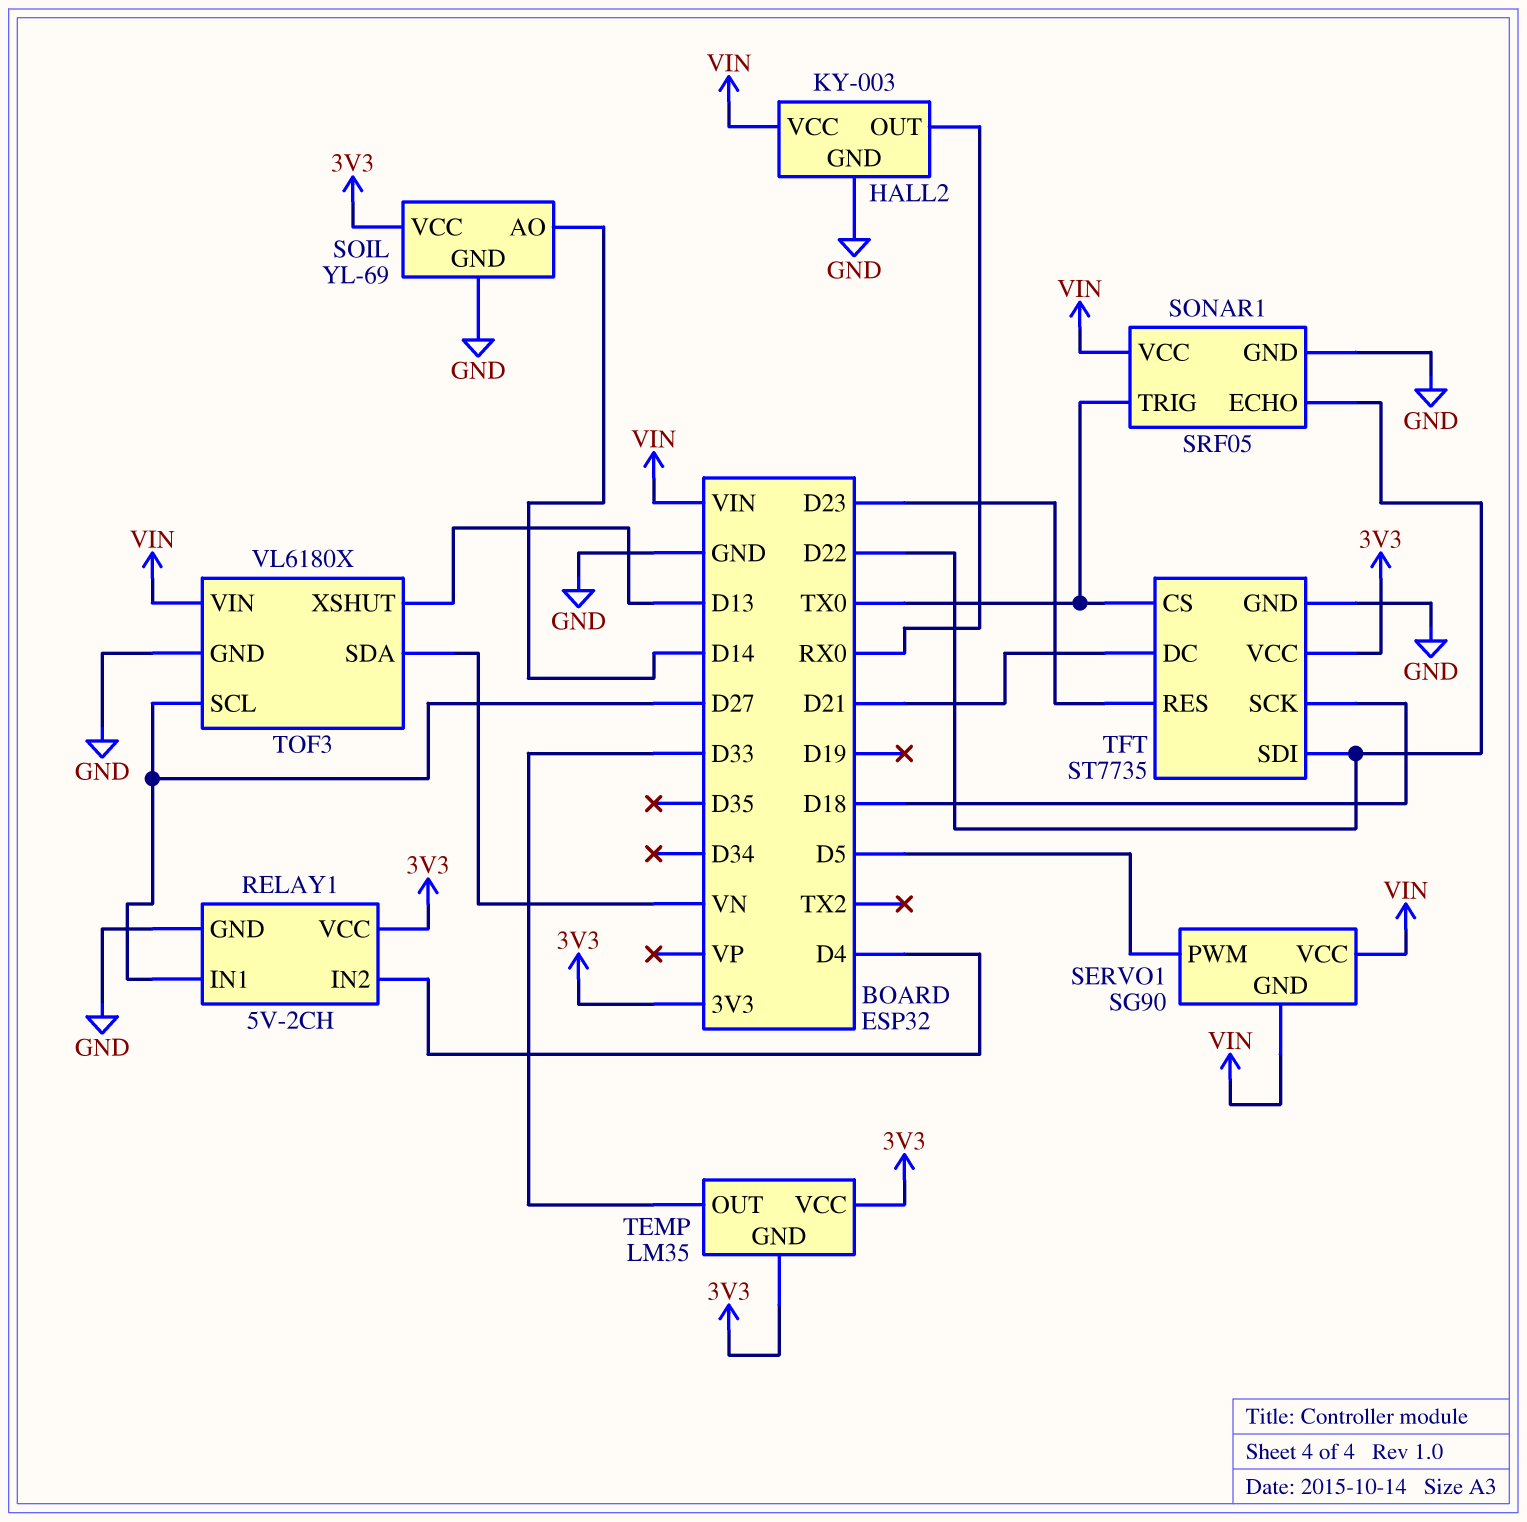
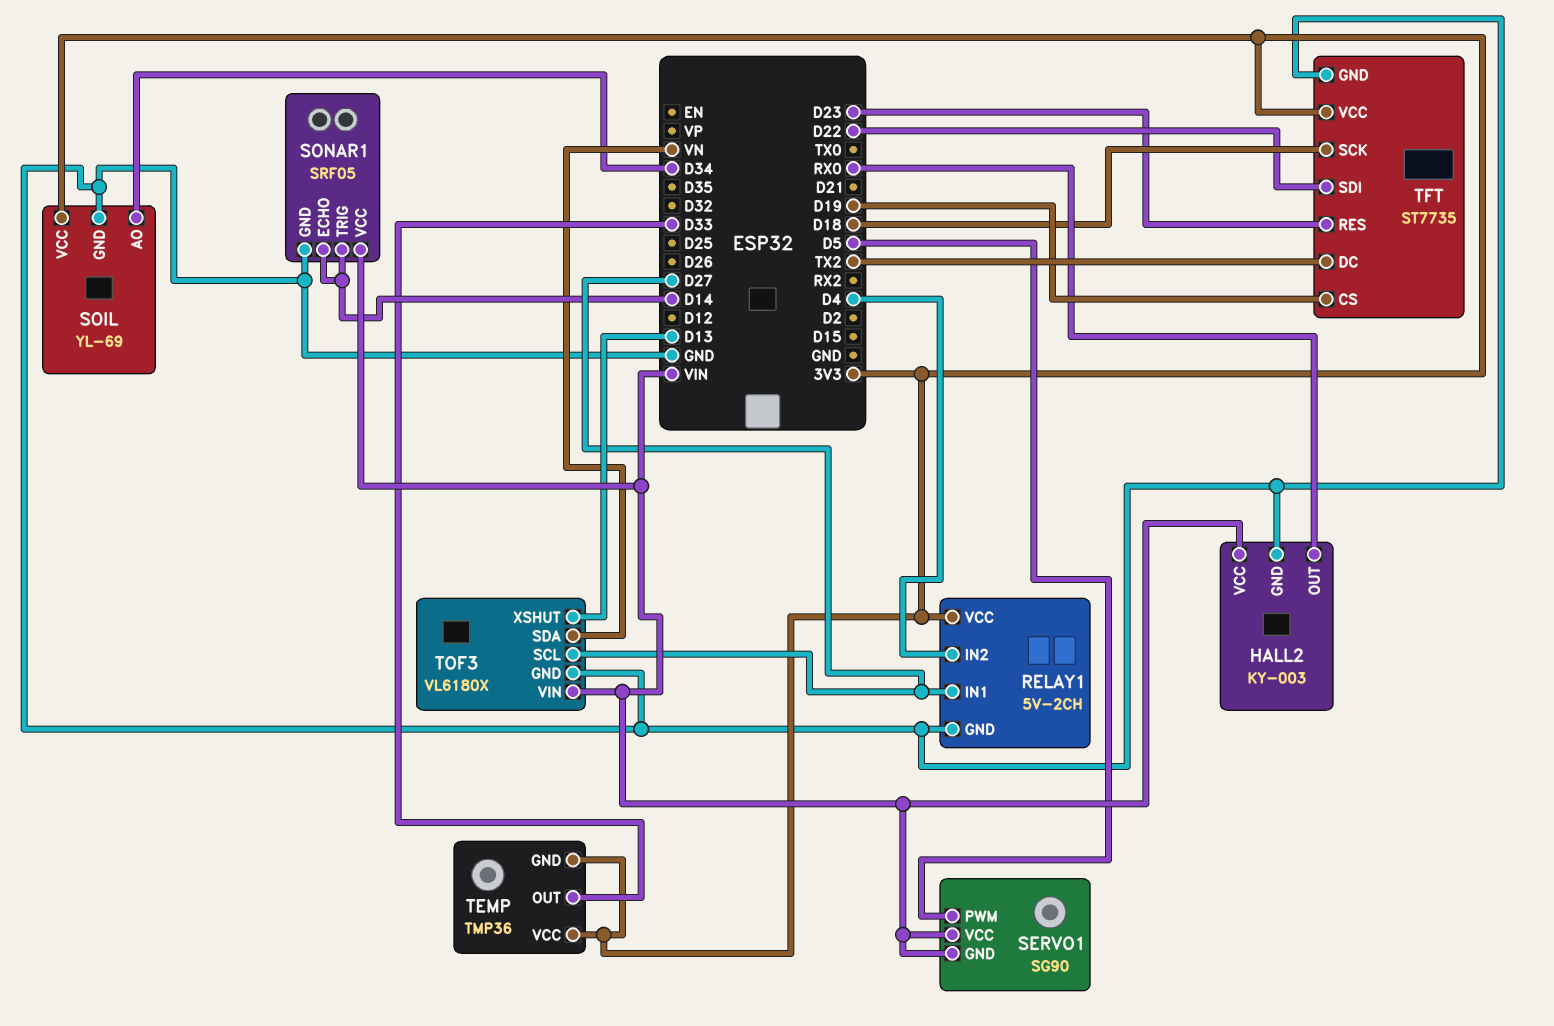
SOIL pin AO: D14 -> D34
SONAR1 pin ECHO: D22 -> D14
SONAR1 pin TRIG: TX0 -> D14
TEMP: LM35 -> TMP36
TFT pin CS: TX0 -> D19
TFT pin DC: D21 -> TX2

